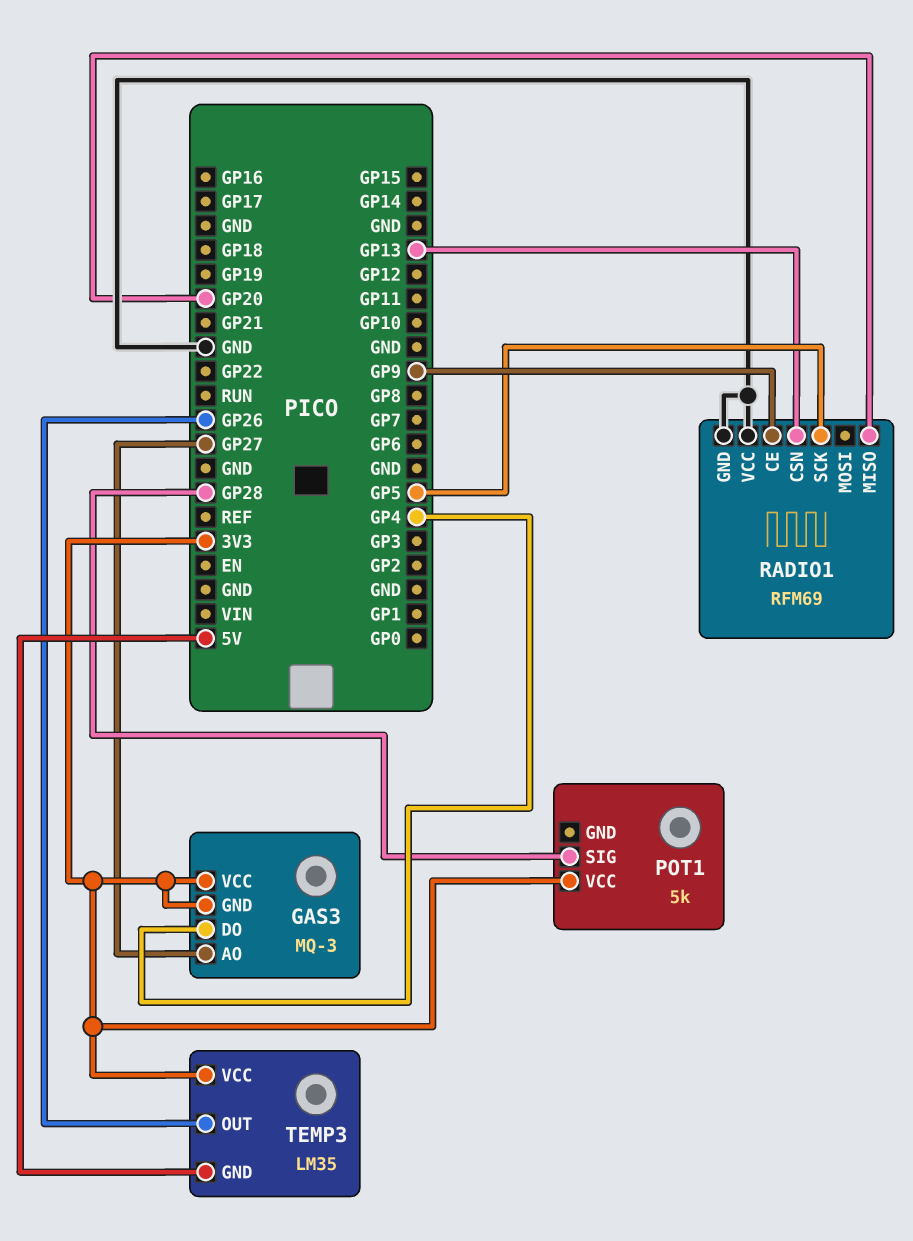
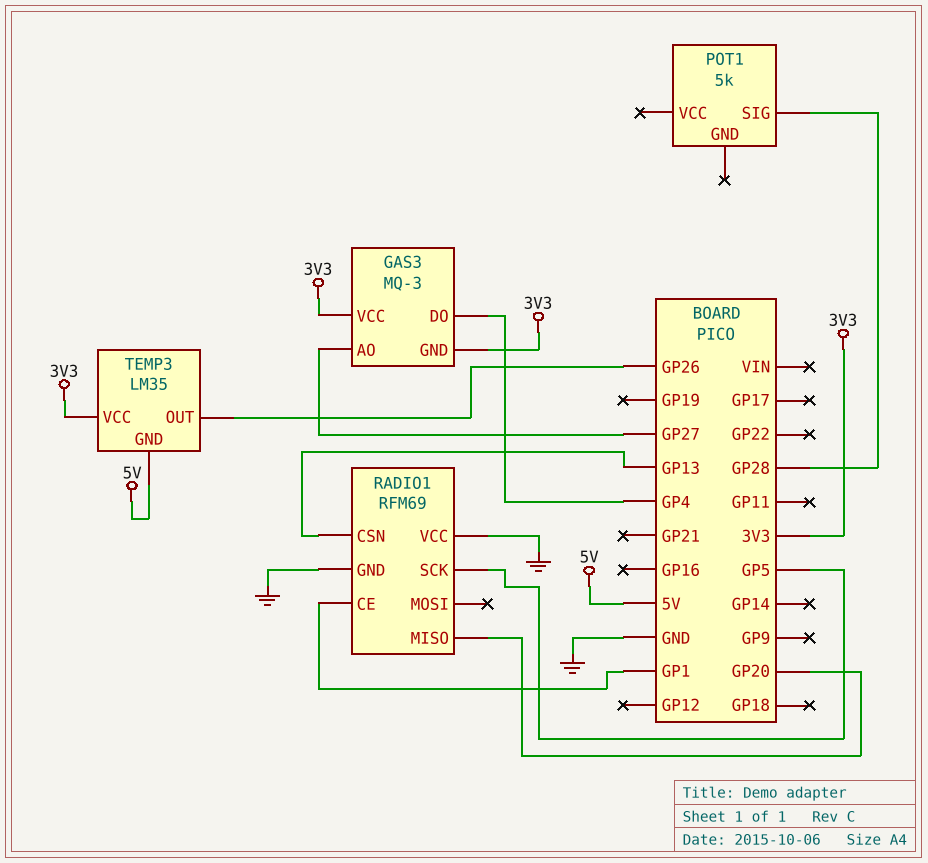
POT1 pin VCC: 3V3 -> none
RADIO1 pin CE: GP9 -> GP1

